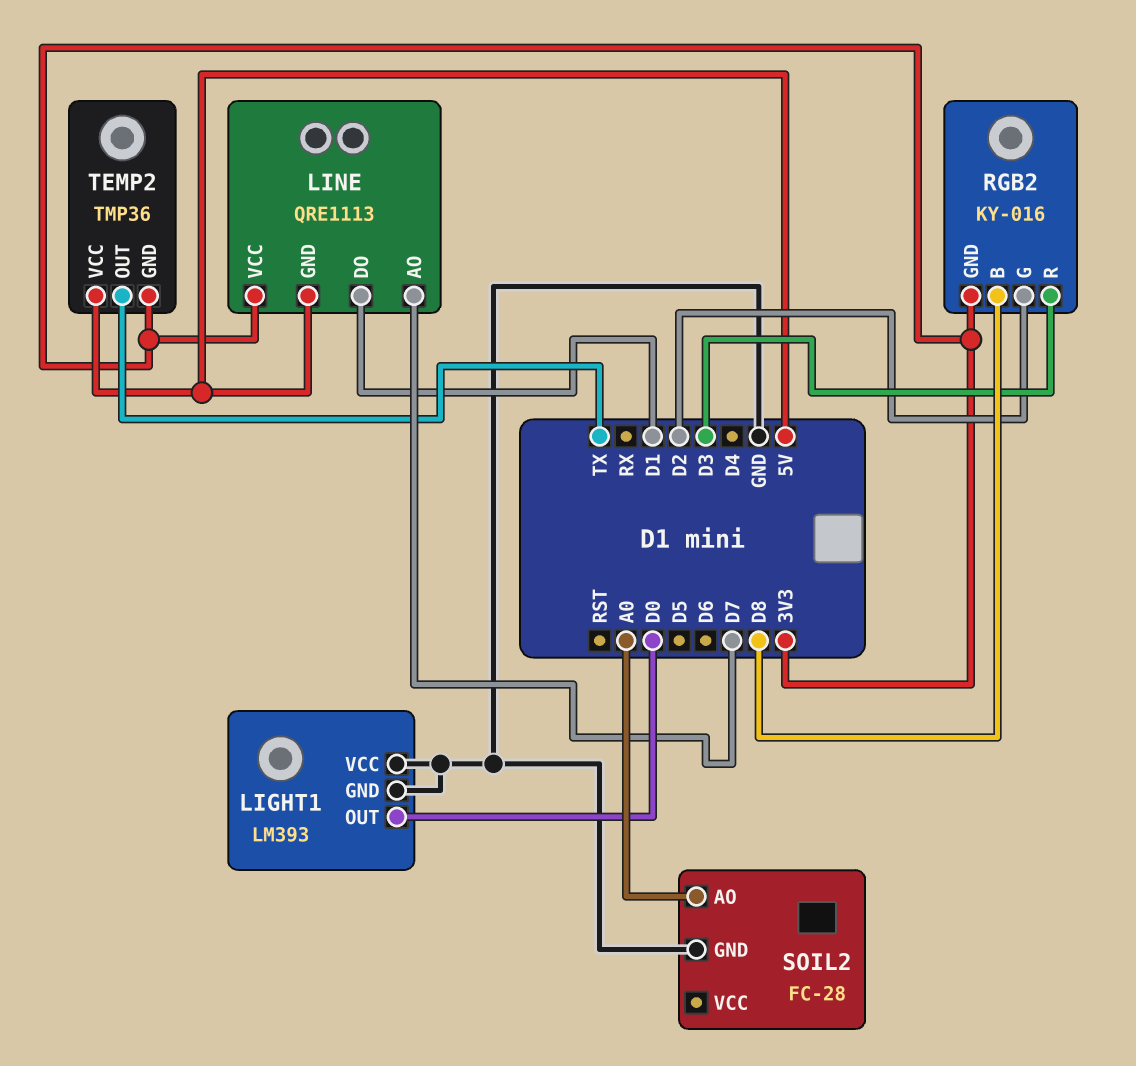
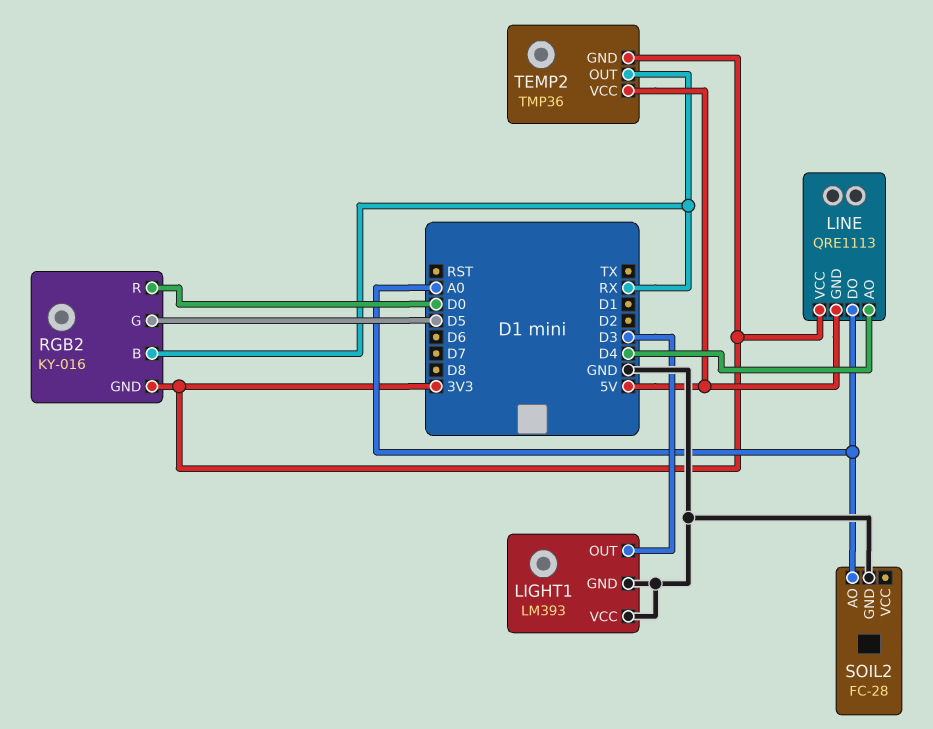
LIGHT1 pin OUT: D0 -> D3
LINE pin AO: D7 -> D4
LINE pin DO: D1 -> A0
RGB2 pin B: D8 -> RX
RGB2 pin G: D2 -> D5
RGB2 pin R: D3 -> D0
TEMP2 pin OUT: TX -> RX

